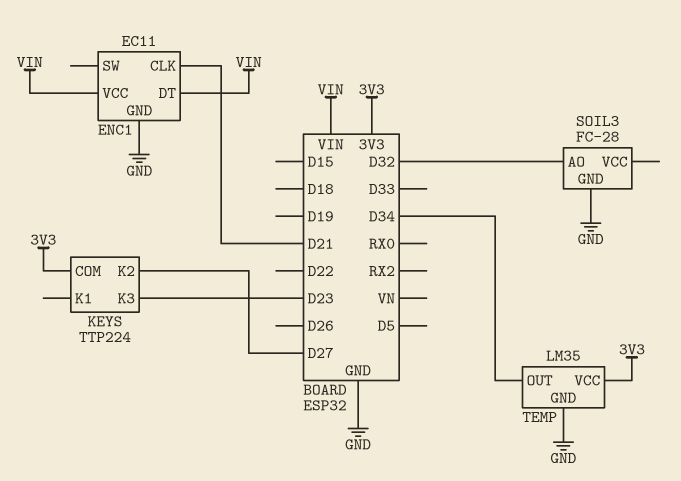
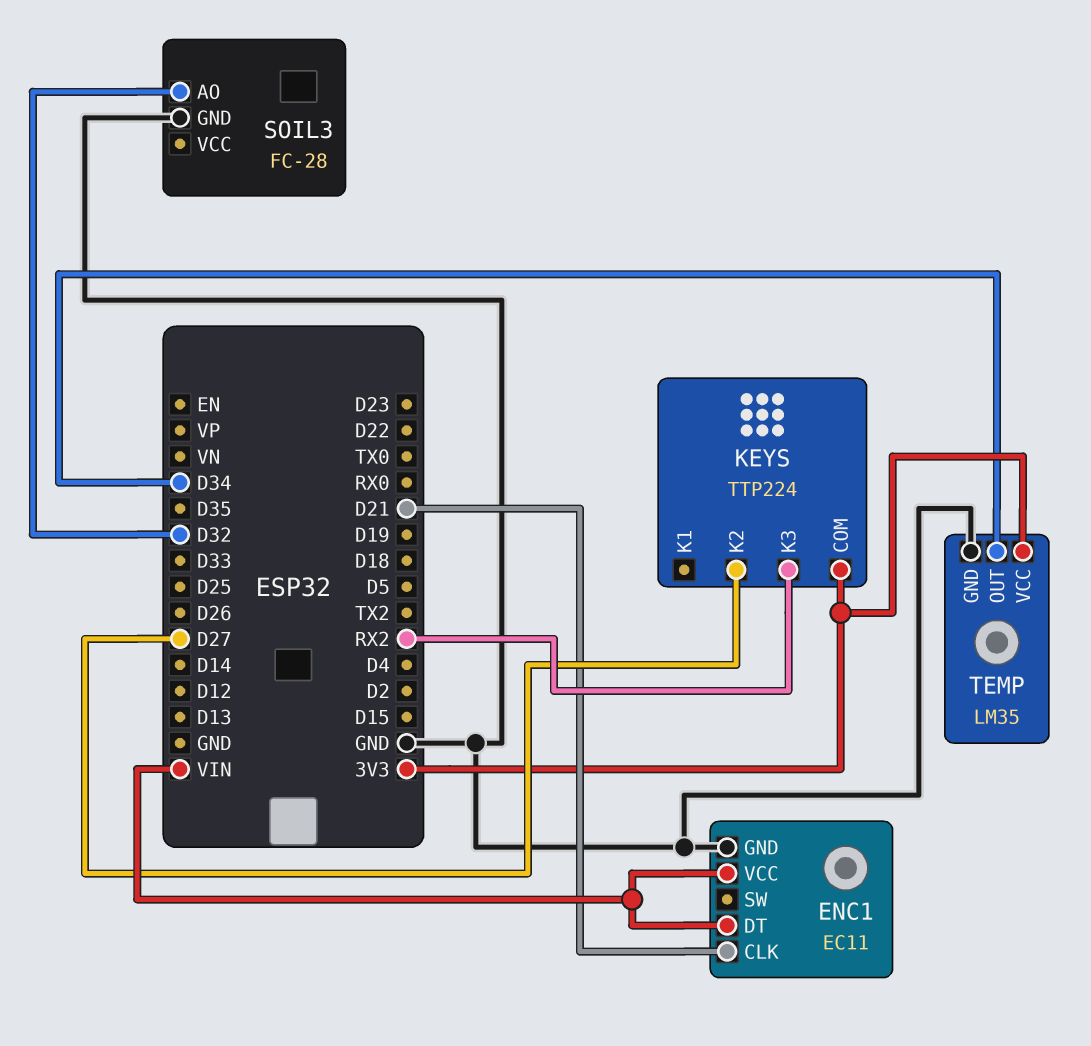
KEYS pin K3: D23 -> RX2

